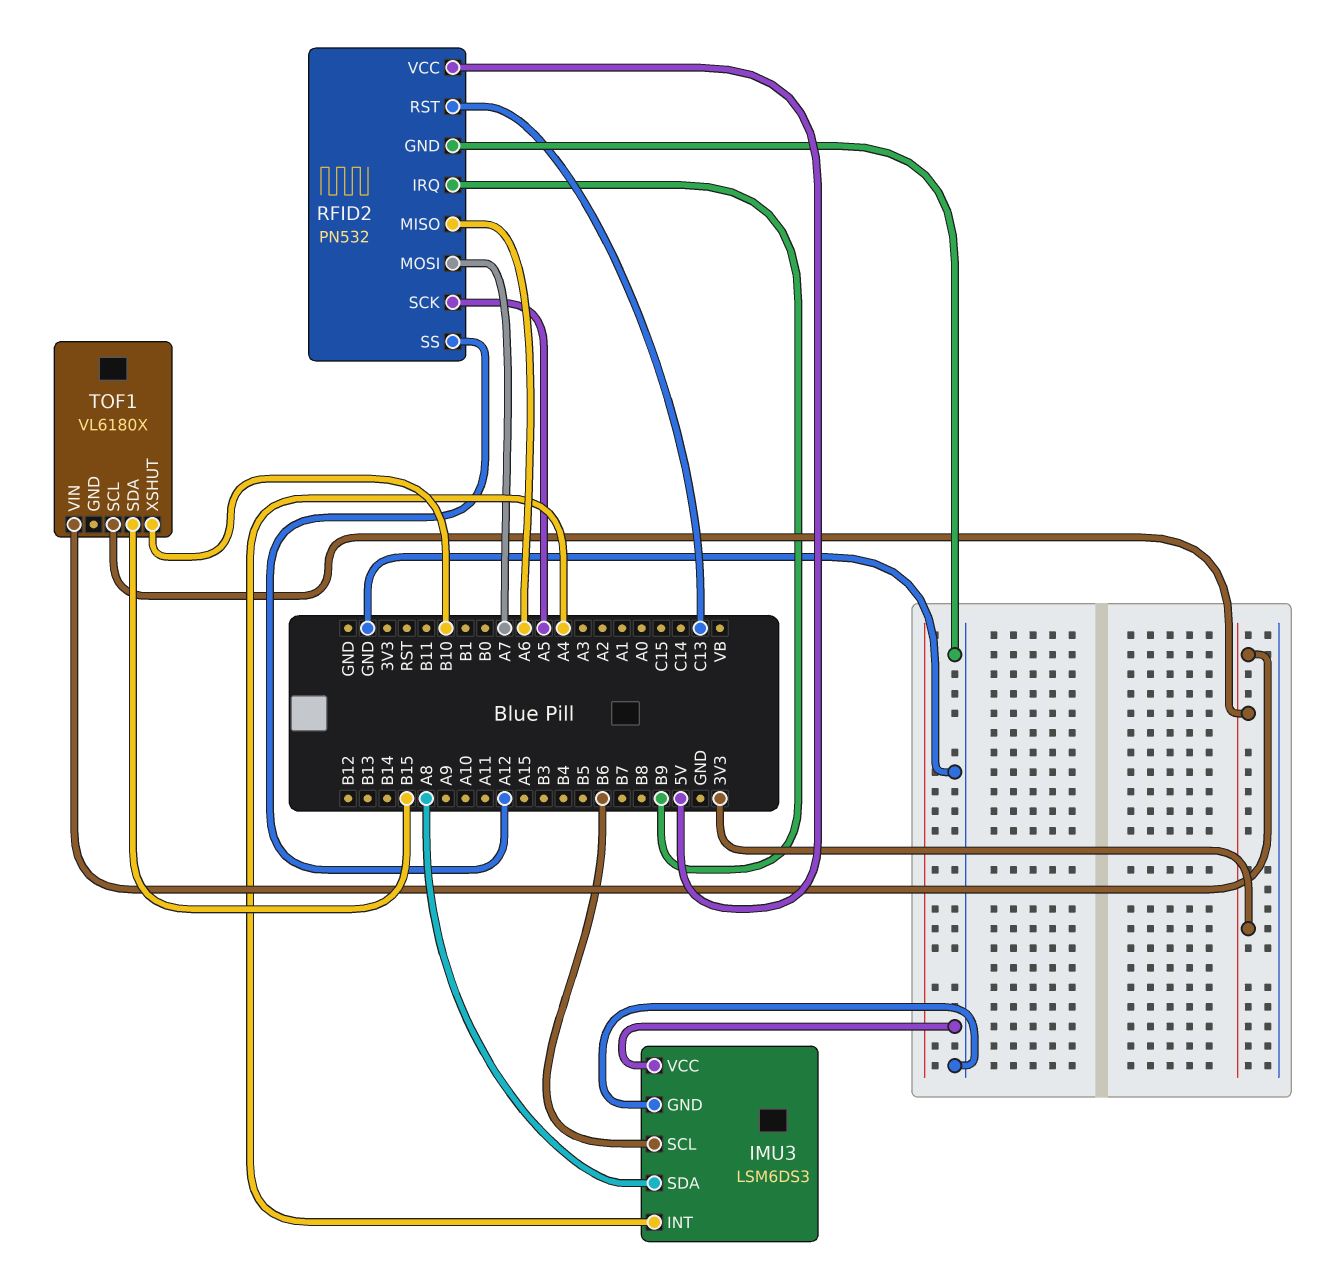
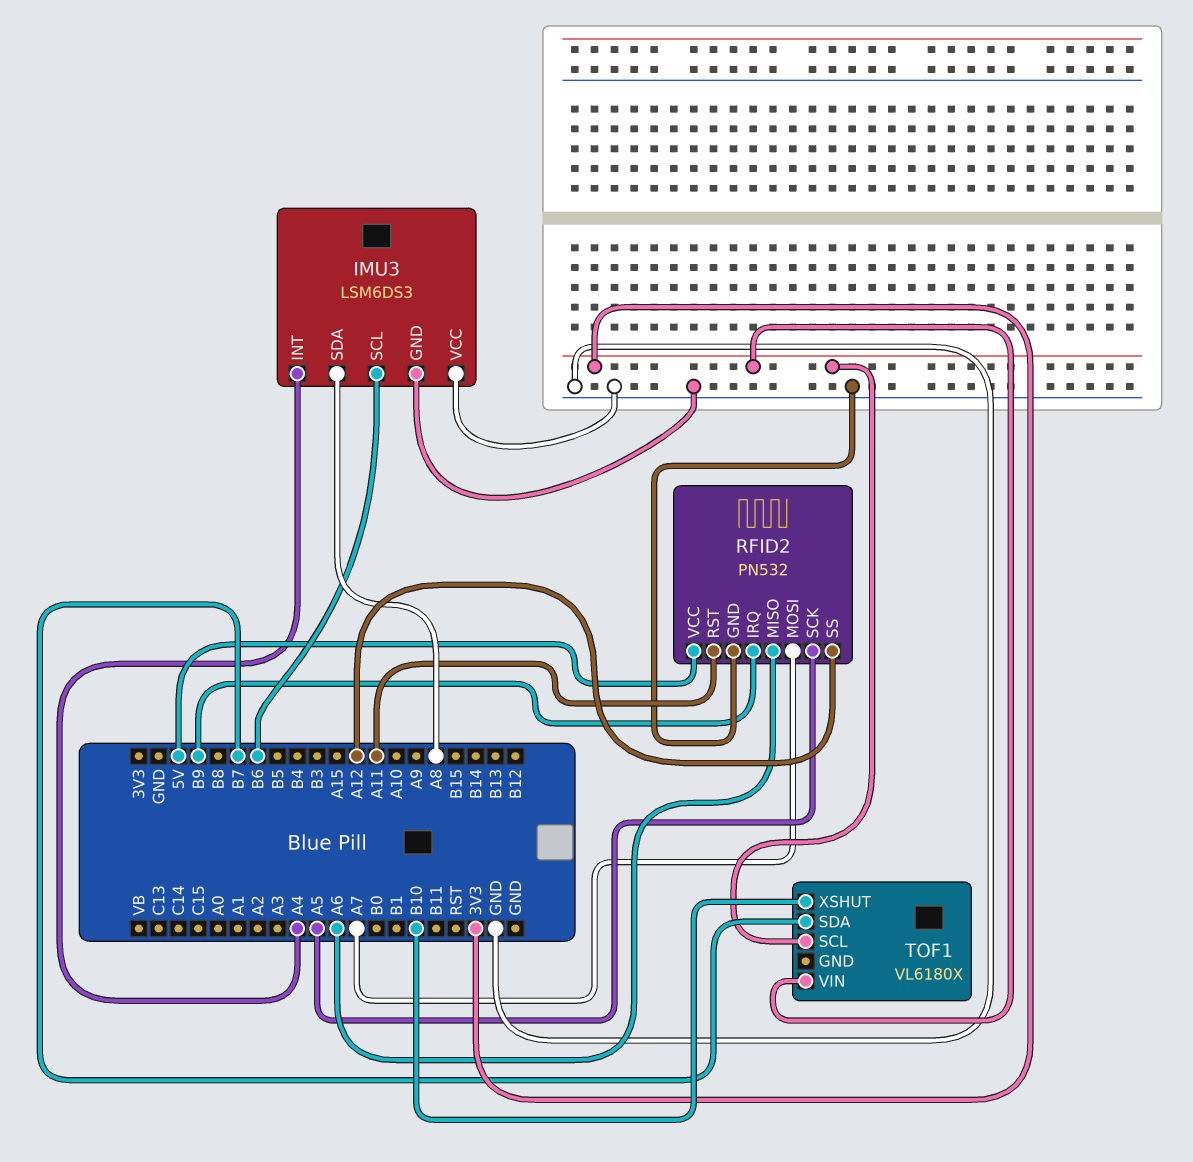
RFID2 pin RST: C13 -> A11
TOF1 pin SDA: B15 -> B7

